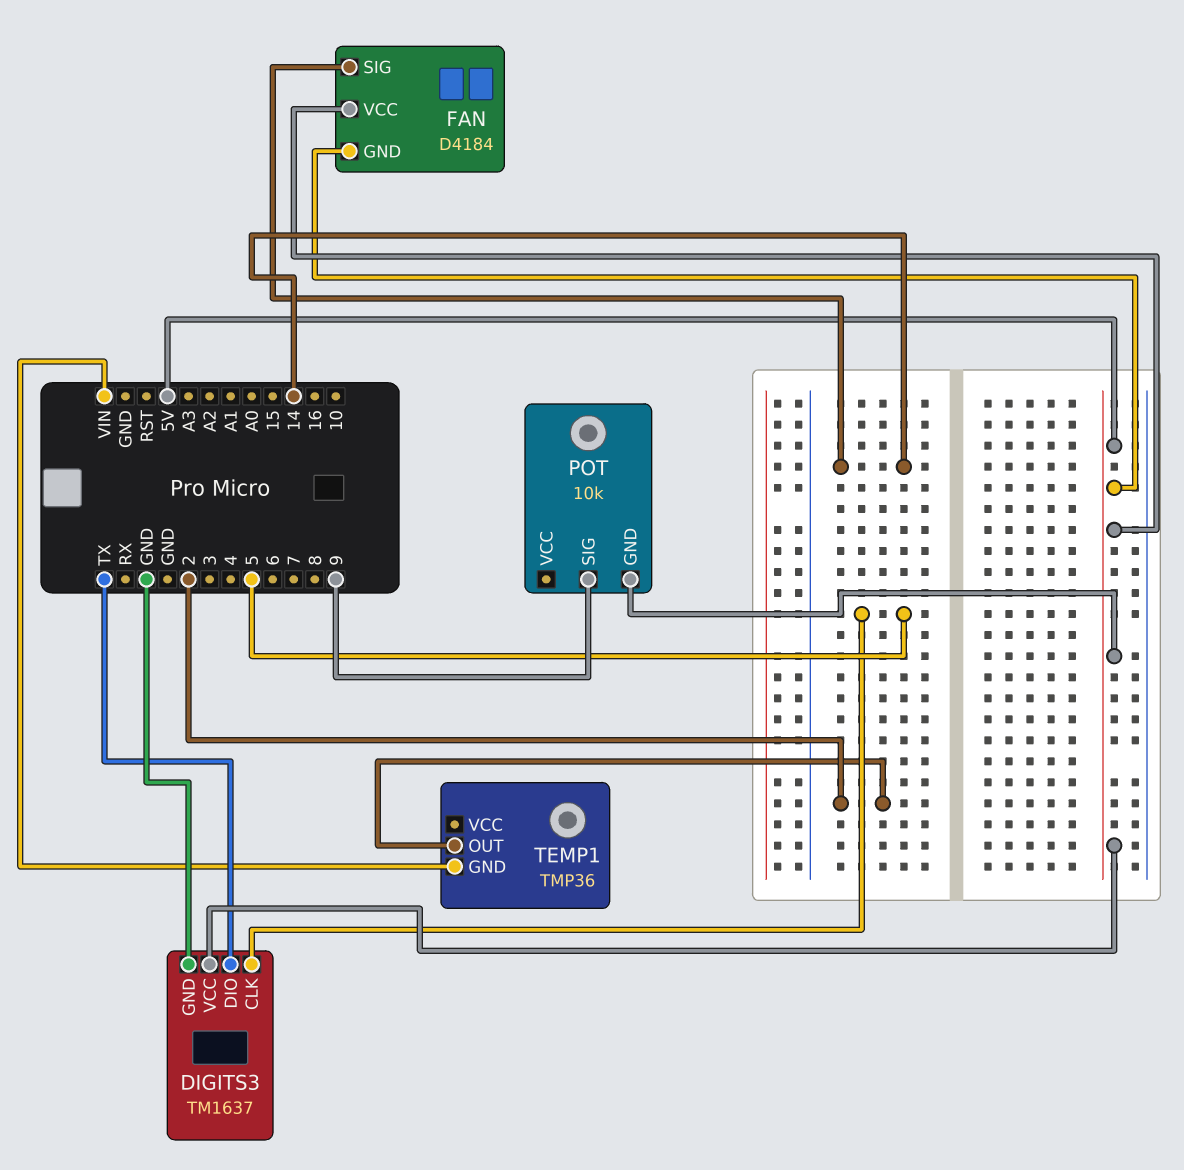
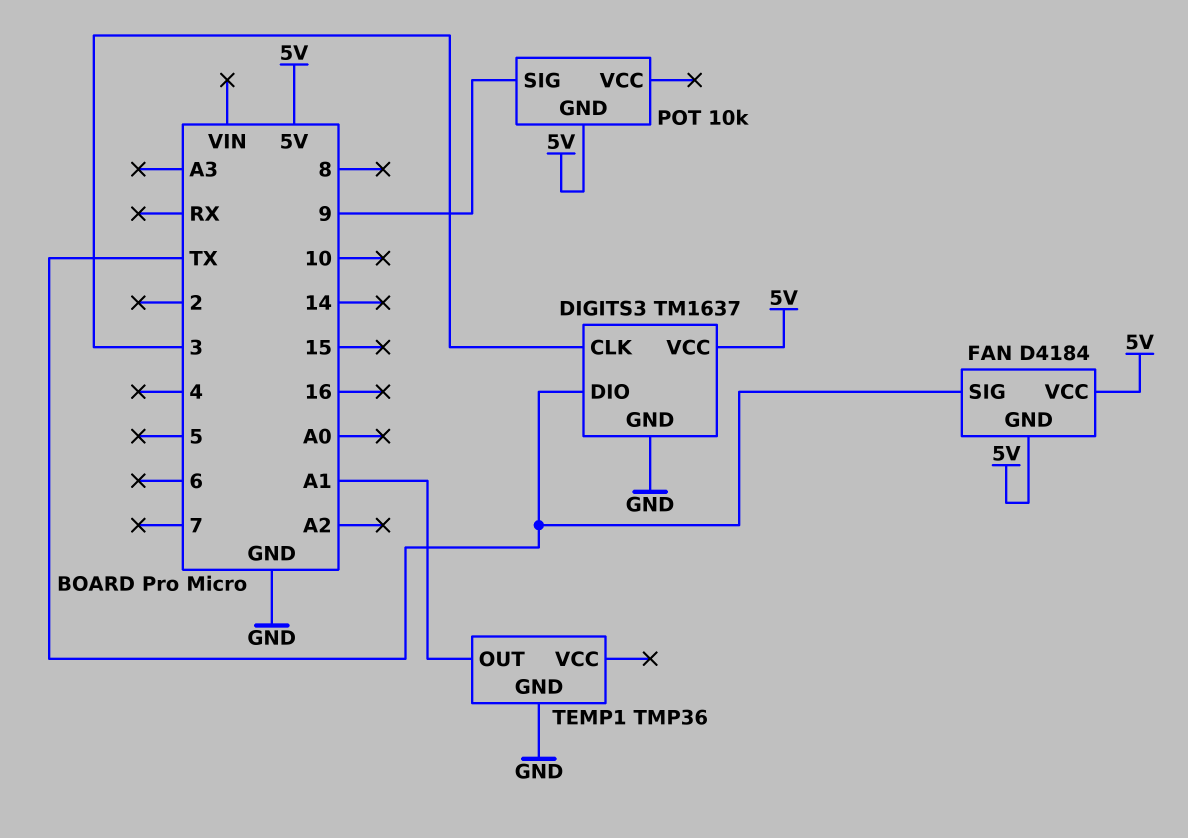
DIGITS3 pin CLK: 5 -> 3
FAN pin SIG: 14 -> TX
TEMP1 pin GND: VIN -> GND
TEMP1 pin OUT: 2 -> A1

